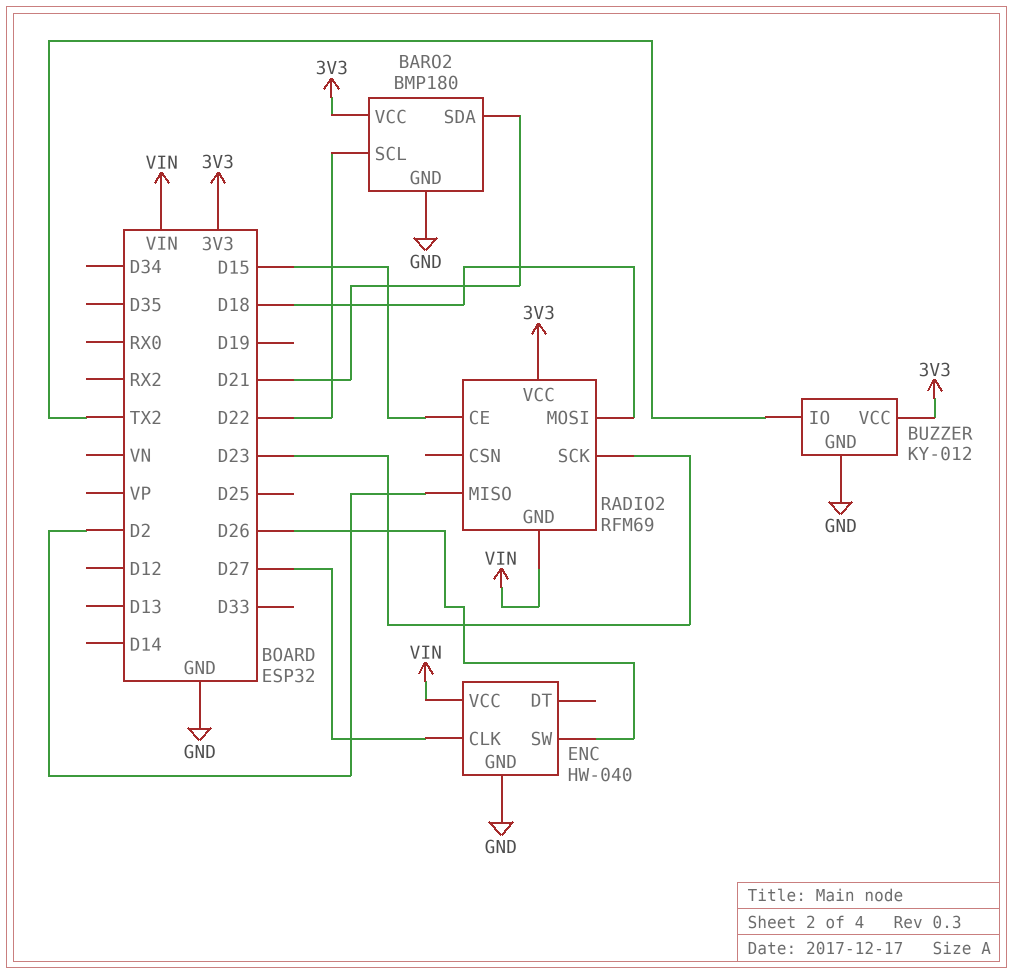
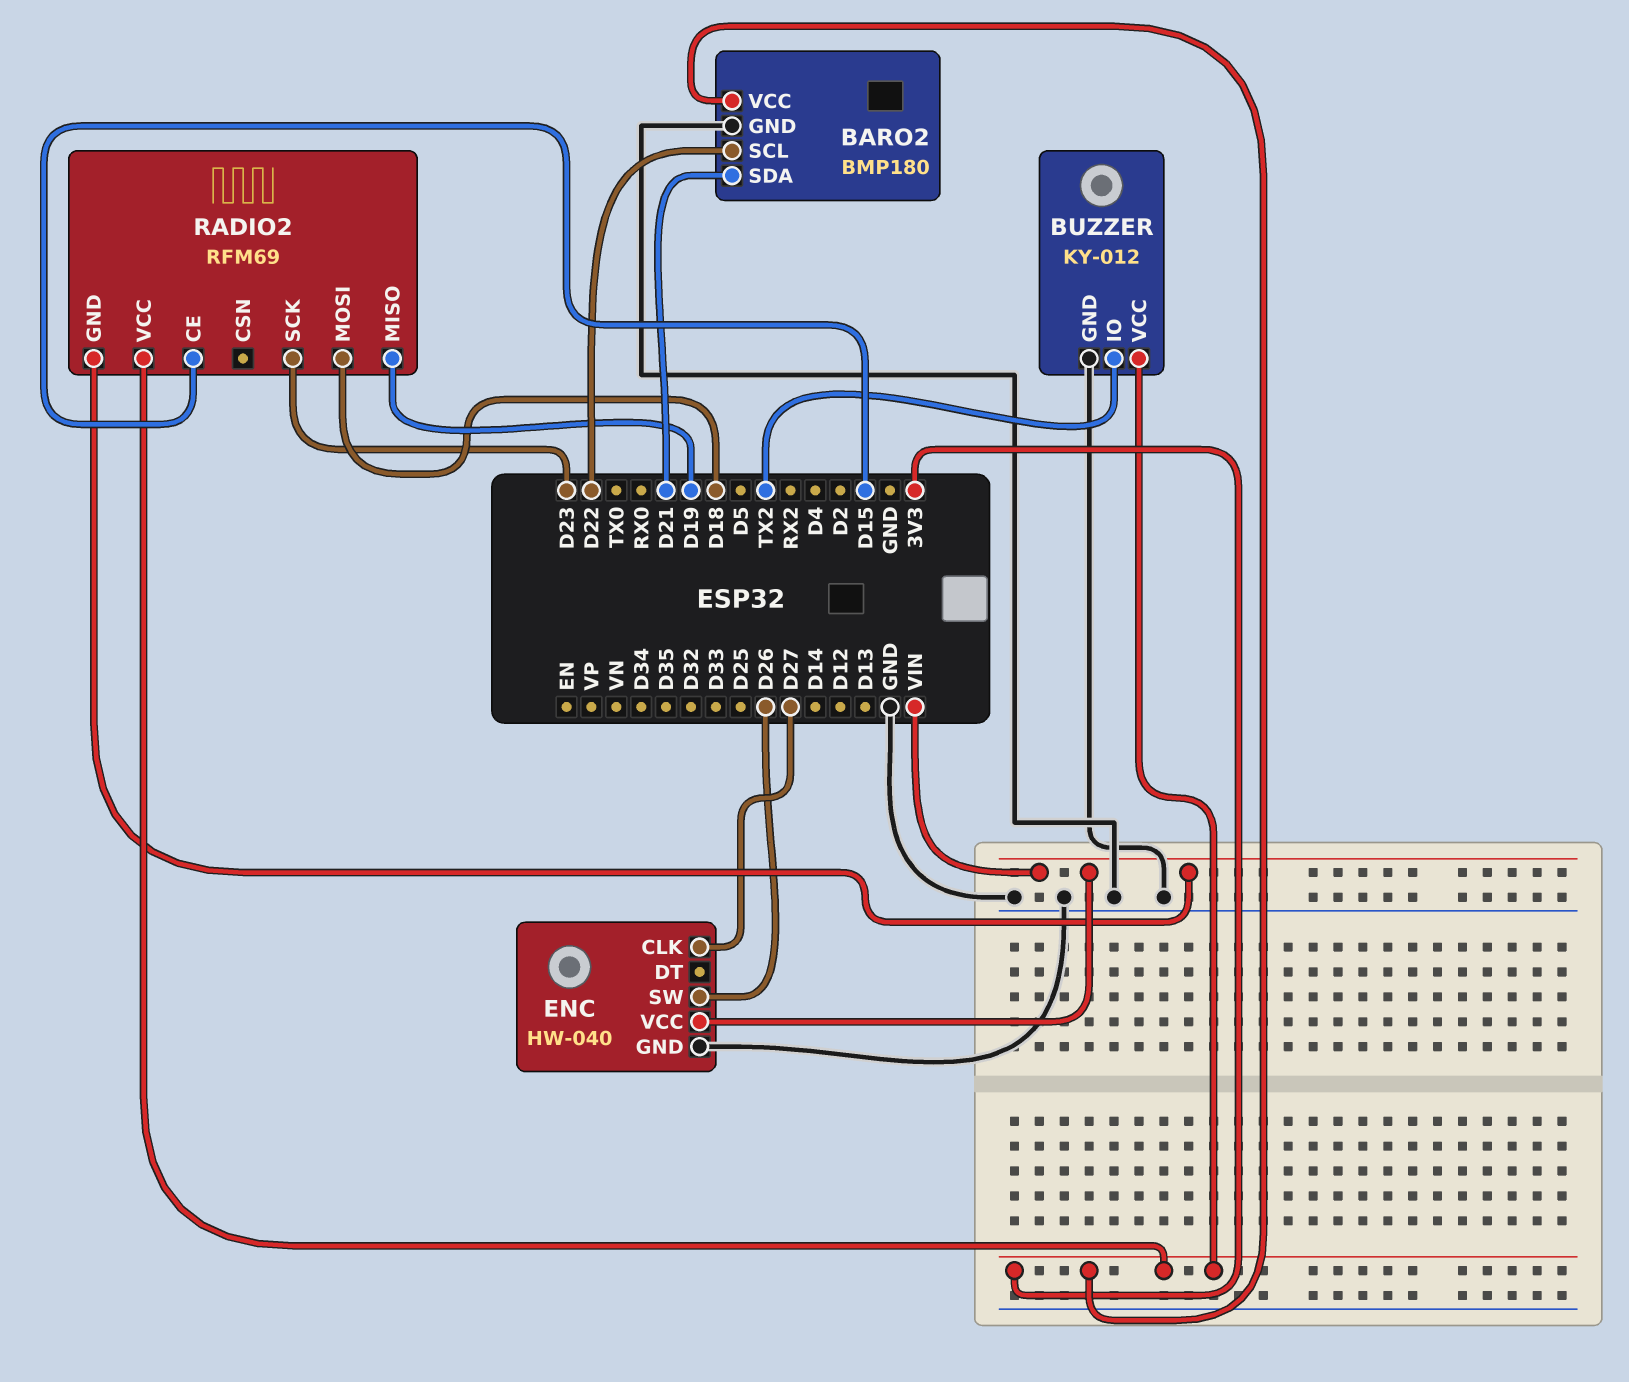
RADIO2 pin MISO: D2 -> D19

